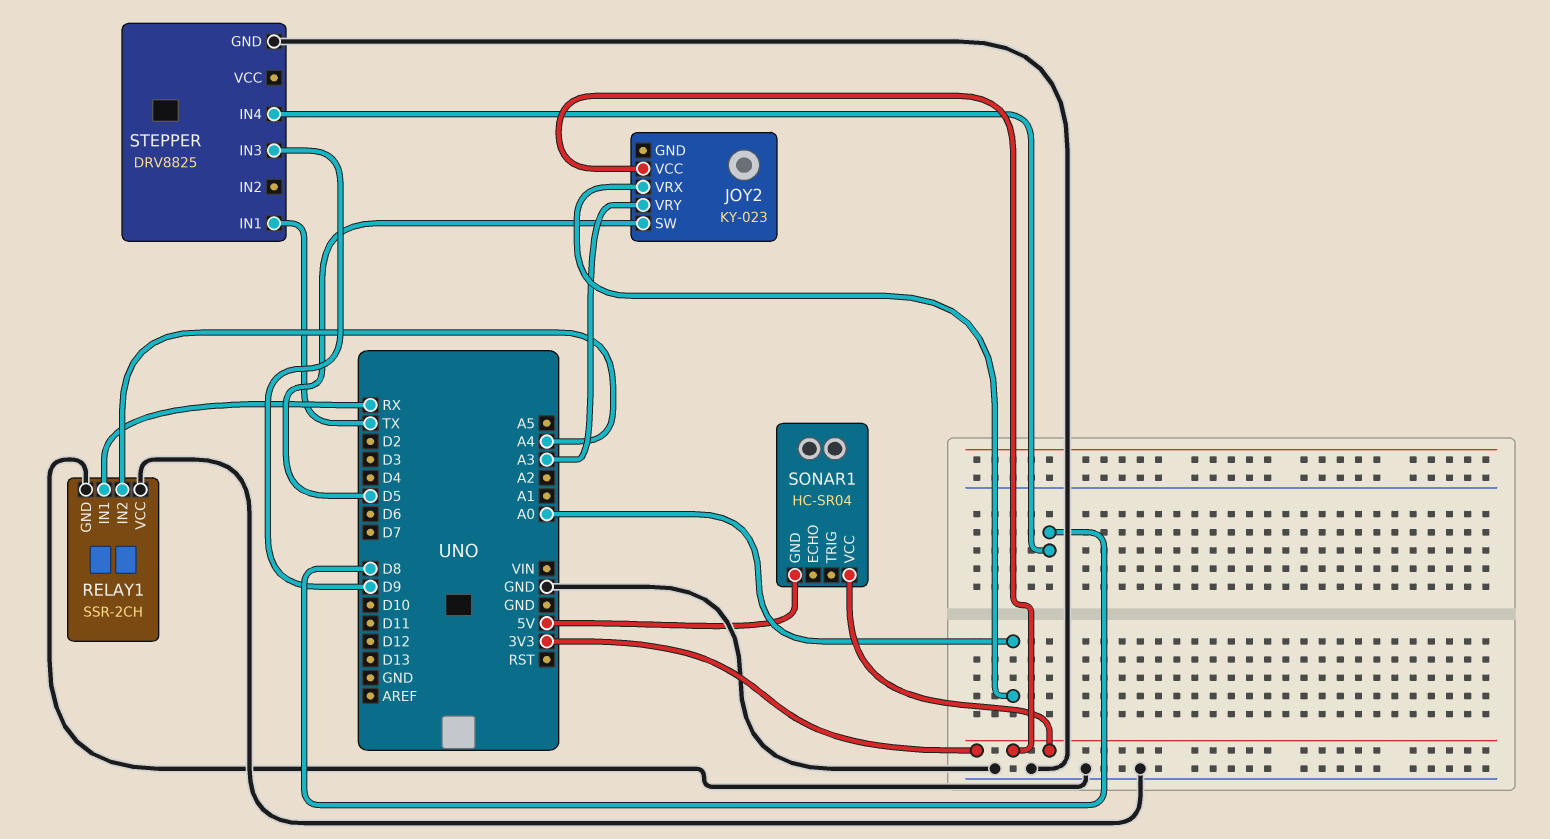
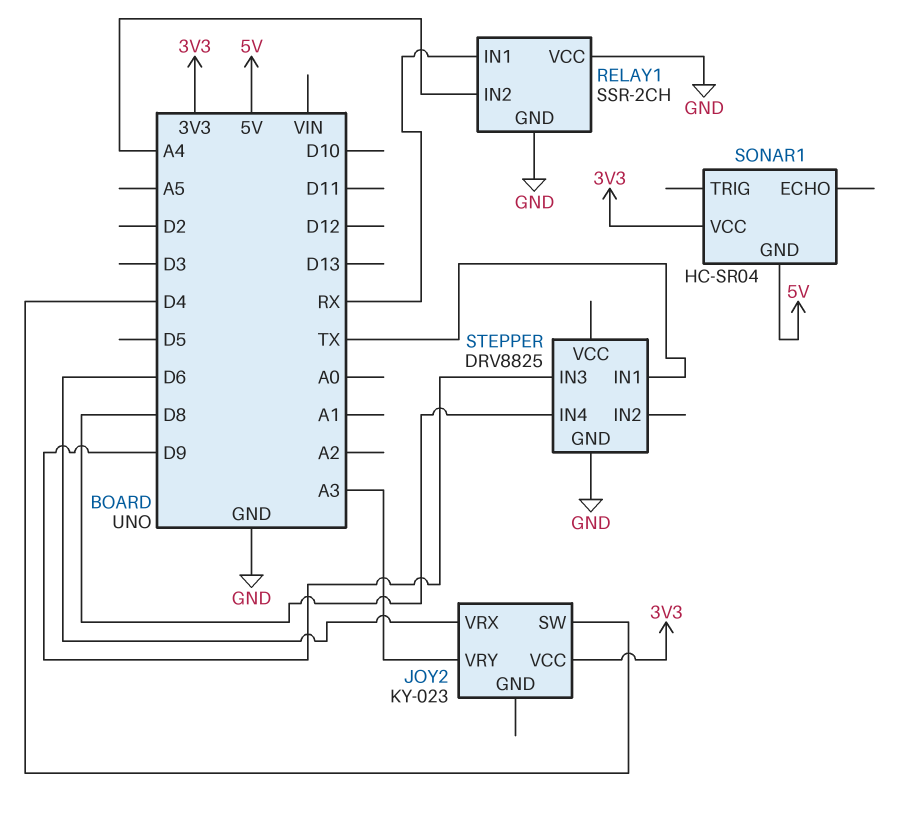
JOY2 pin SW: D5 -> D4
JOY2 pin VRX: A0 -> D6

